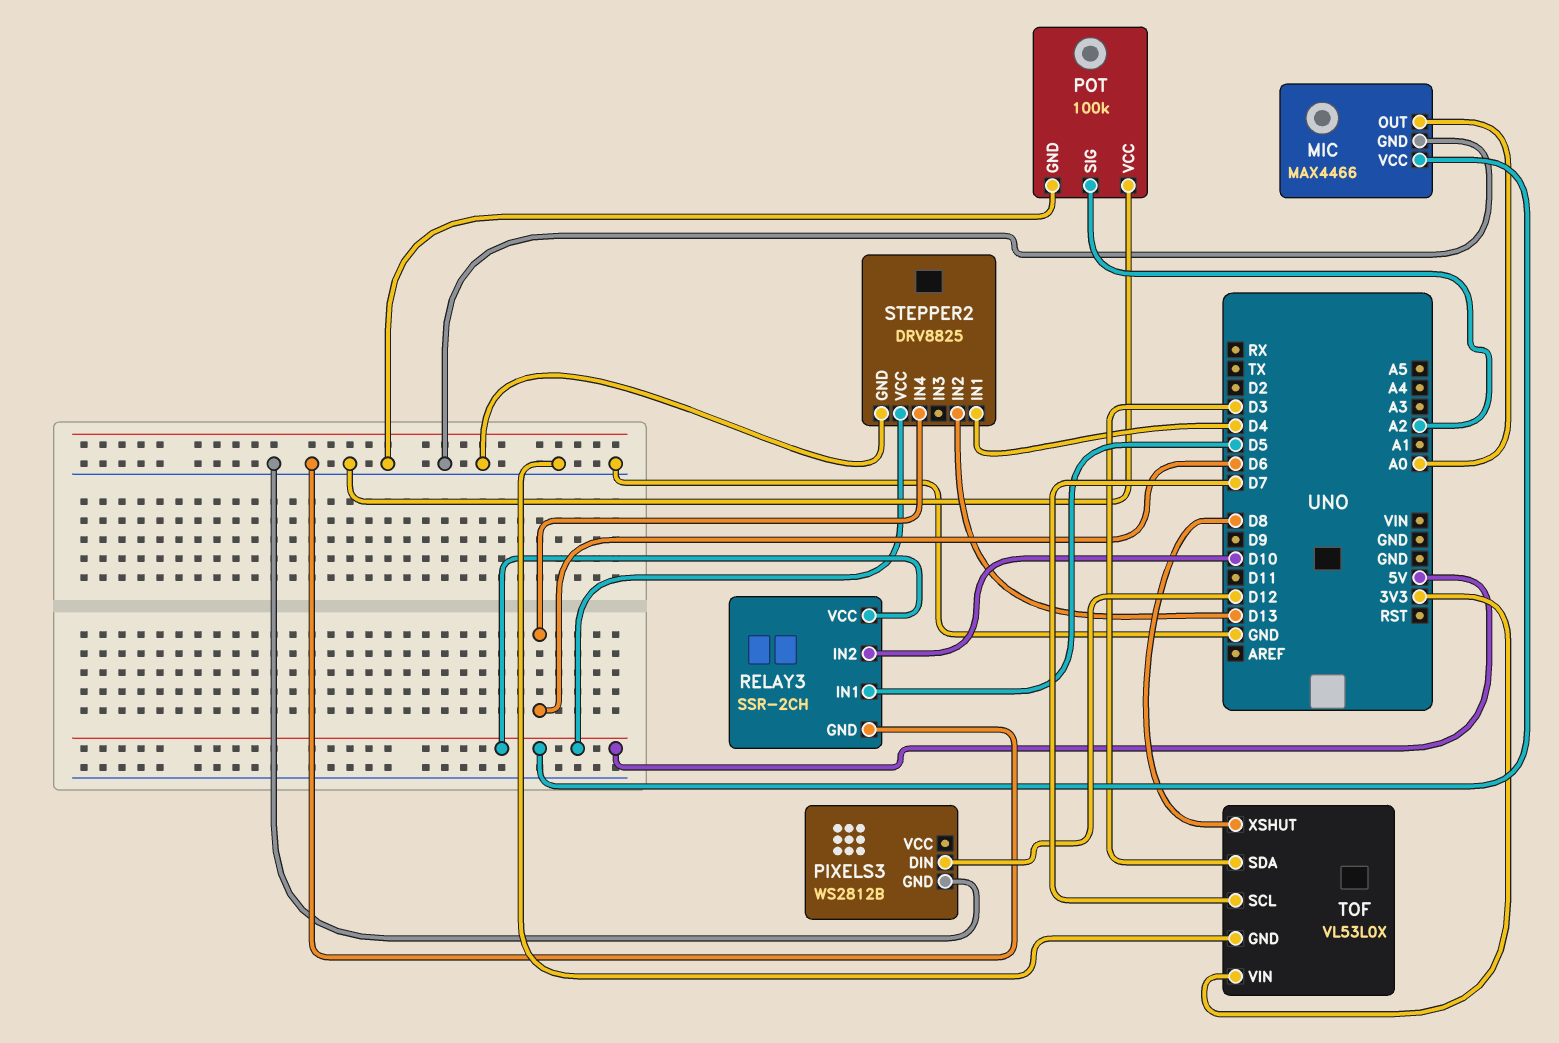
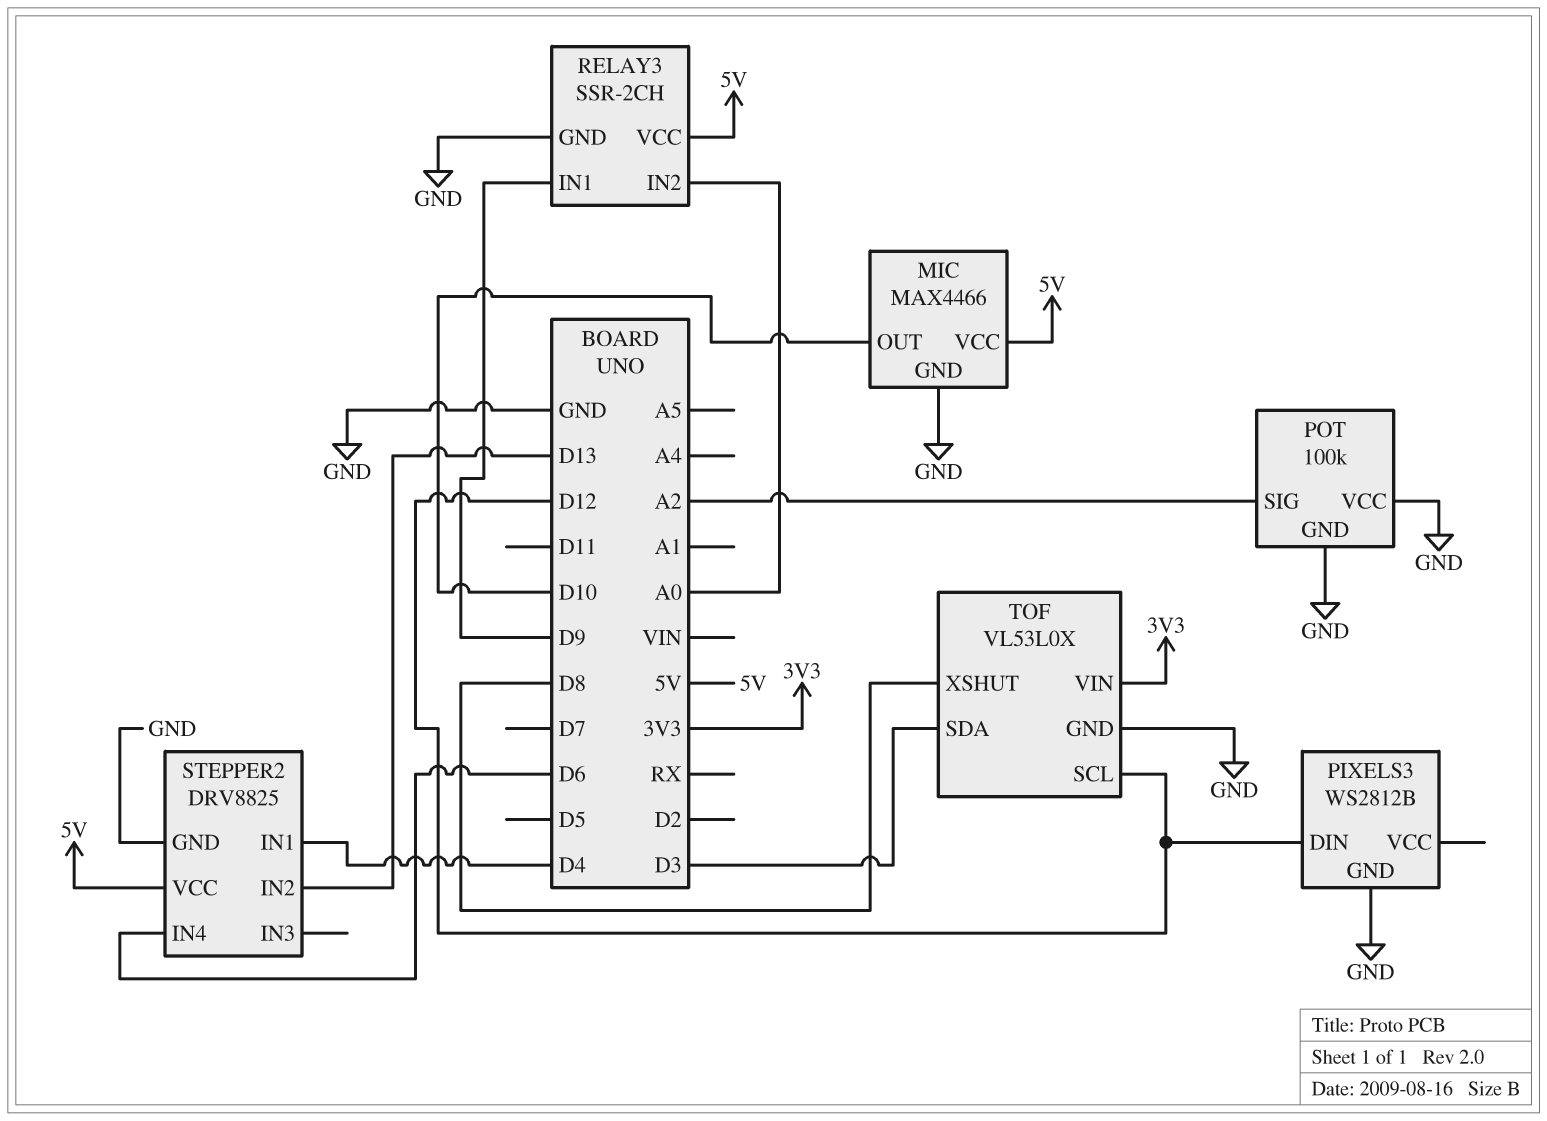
MIC pin OUT: A0 -> D10
RELAY3 pin IN1: D5 -> D9
RELAY3 pin IN2: D10 -> A0
TOF pin SCL: D7 -> D12

